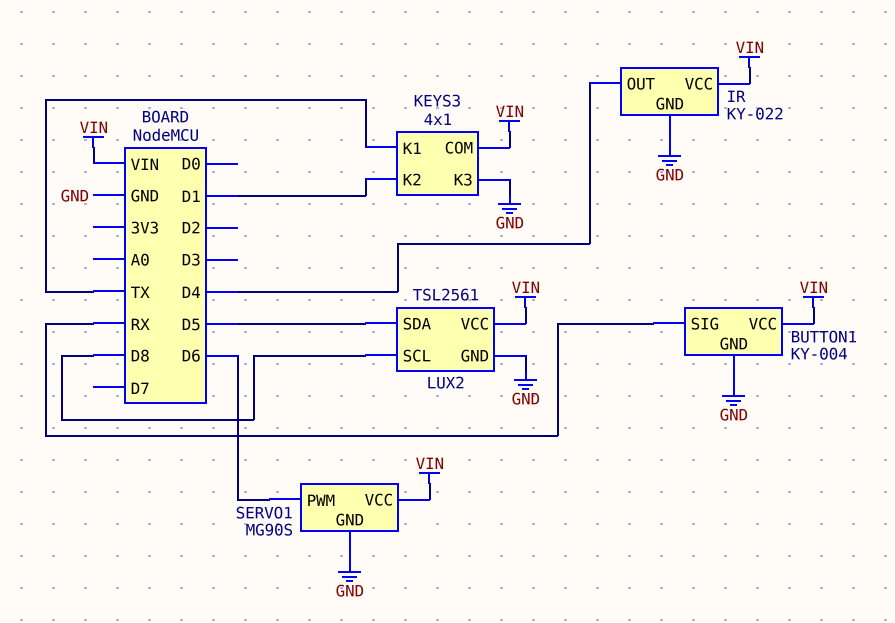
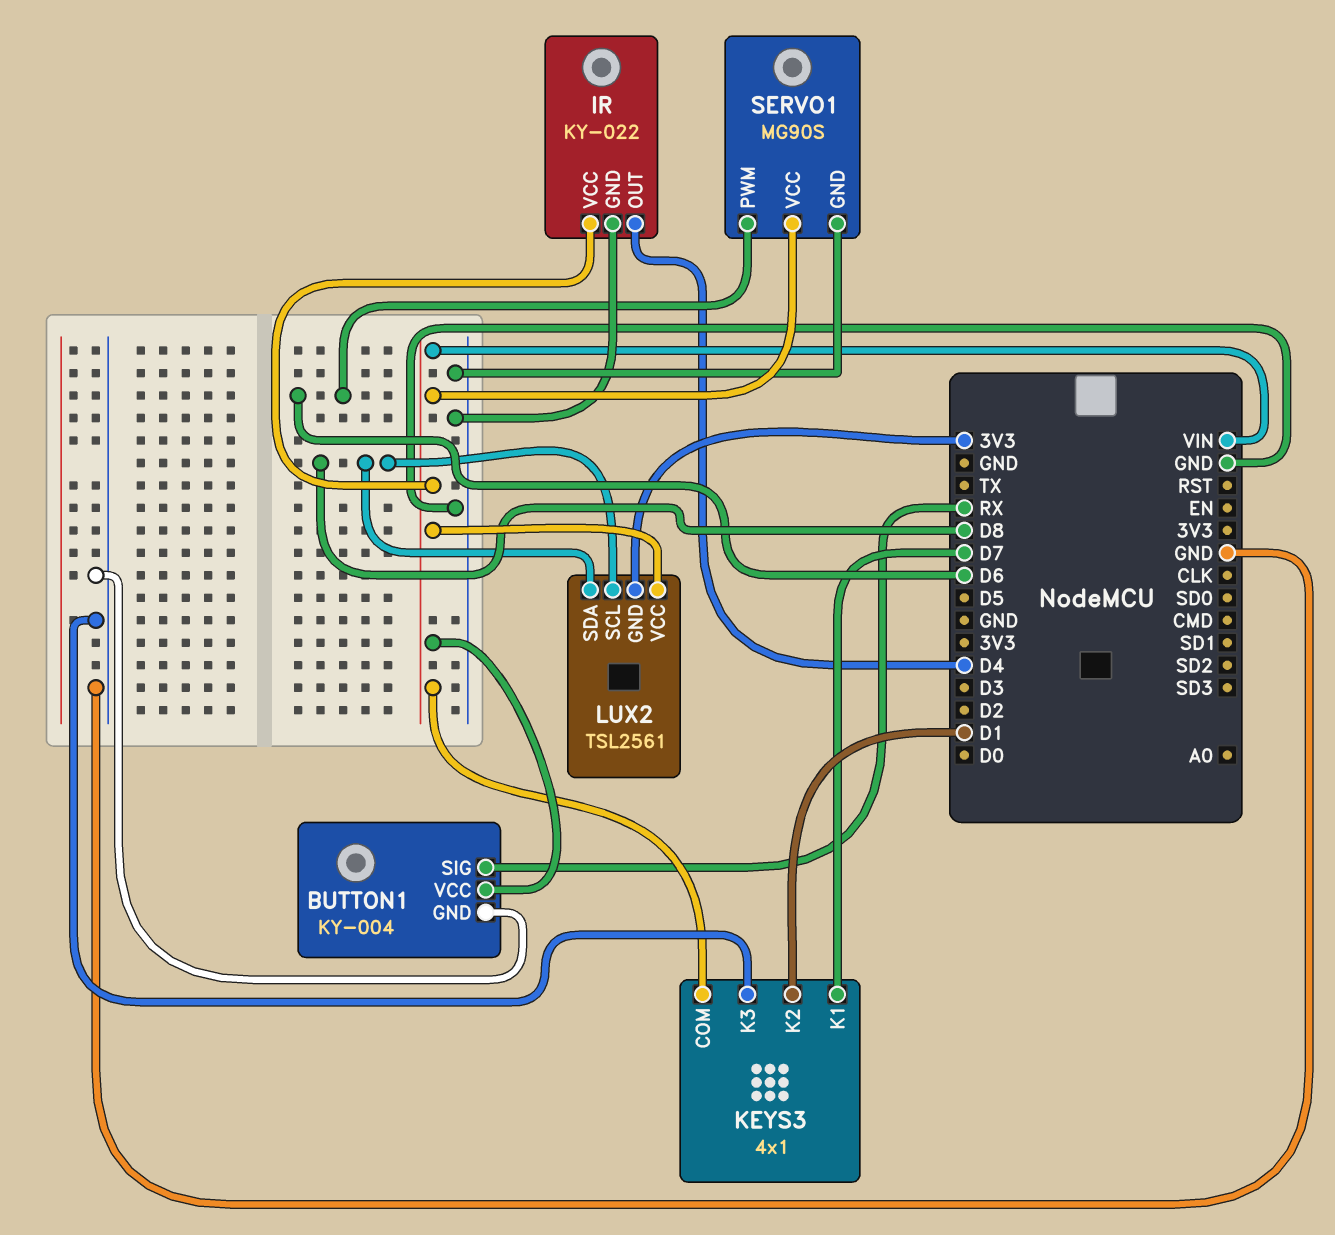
KEYS3 pin K1: TX -> D7
LUX2 pin GND: GND -> 3V3
LUX2 pin SDA: D5 -> D8

